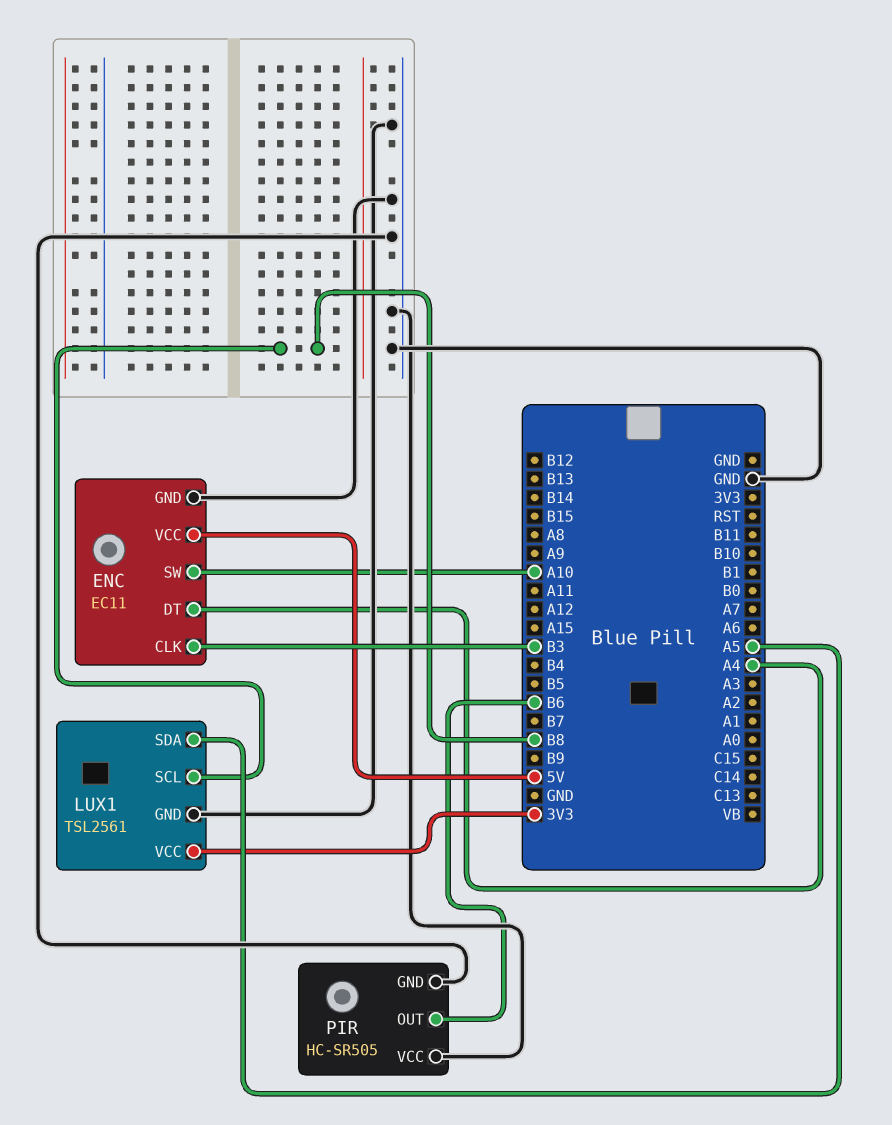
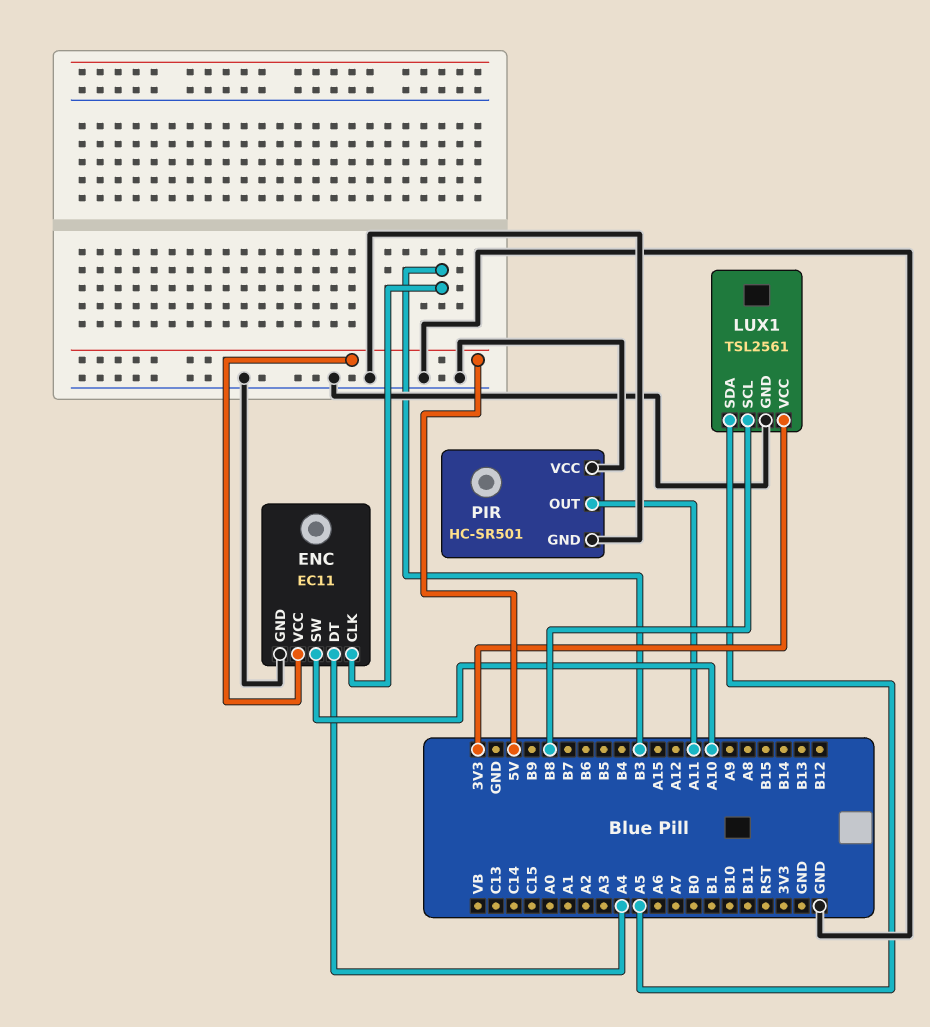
PIR: HC-SR505 -> HC-SR501
PIR pin OUT: B6 -> A11

